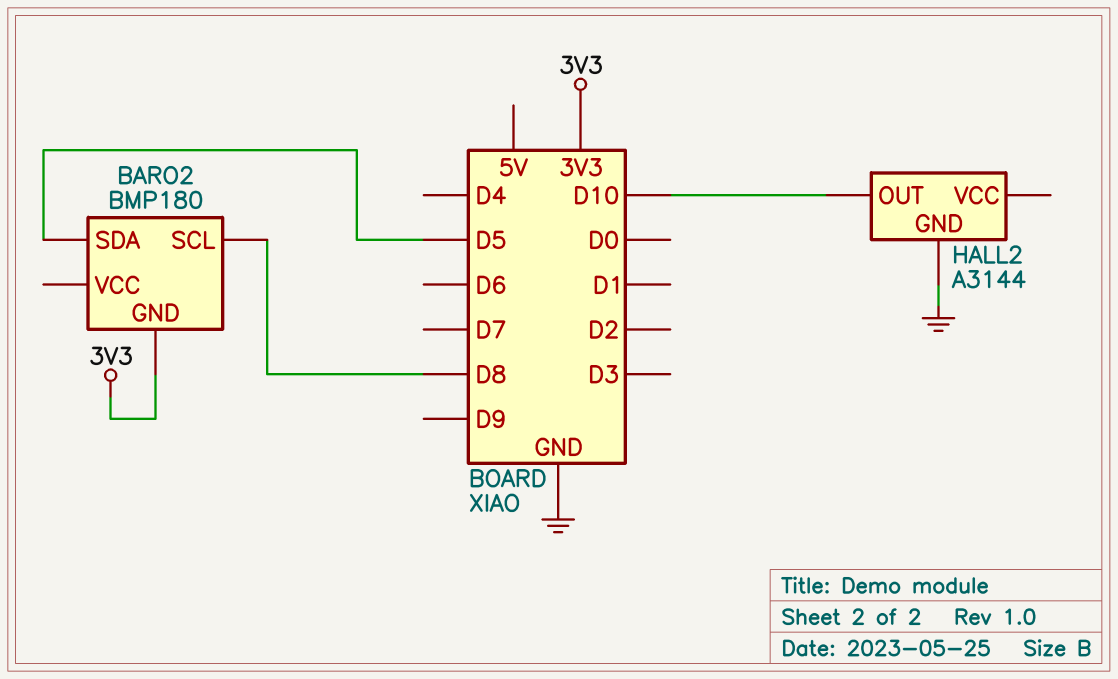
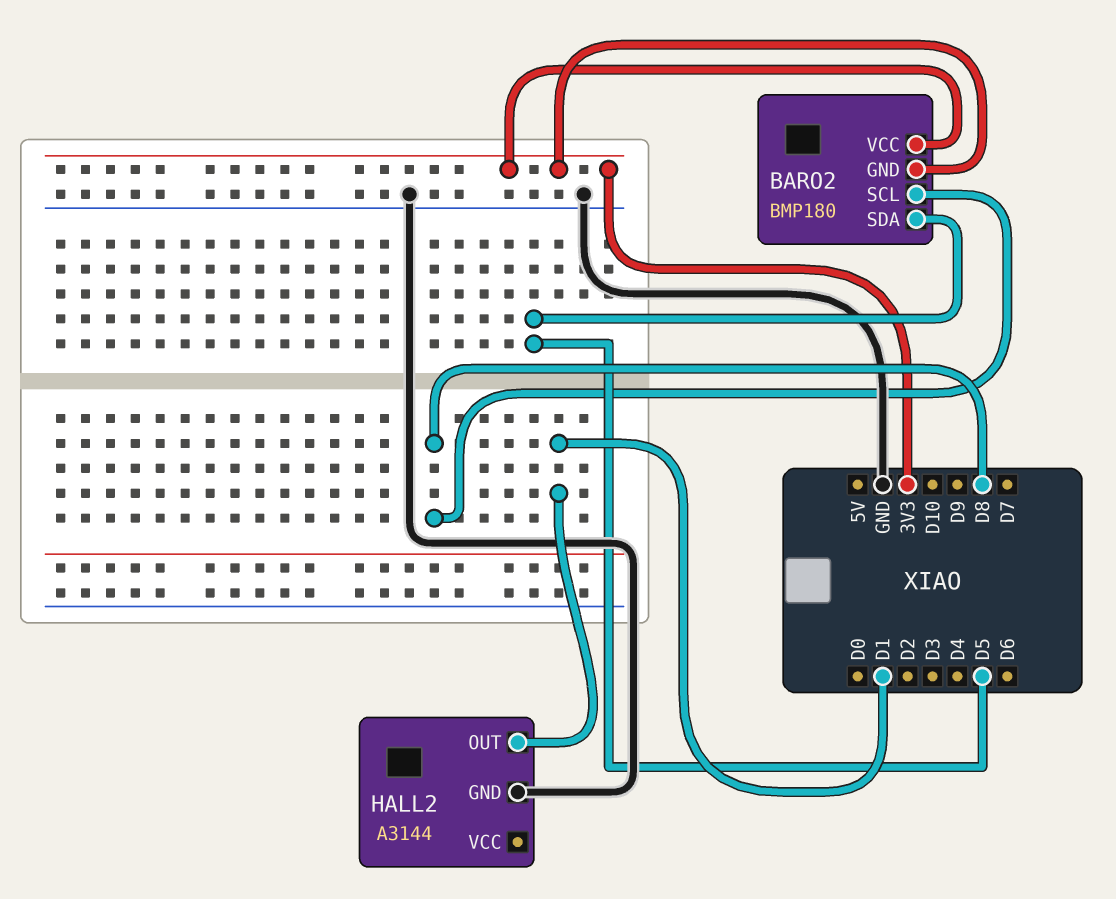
BARO2 pin VCC: none -> 3V3
HALL2 pin OUT: D10 -> D1

